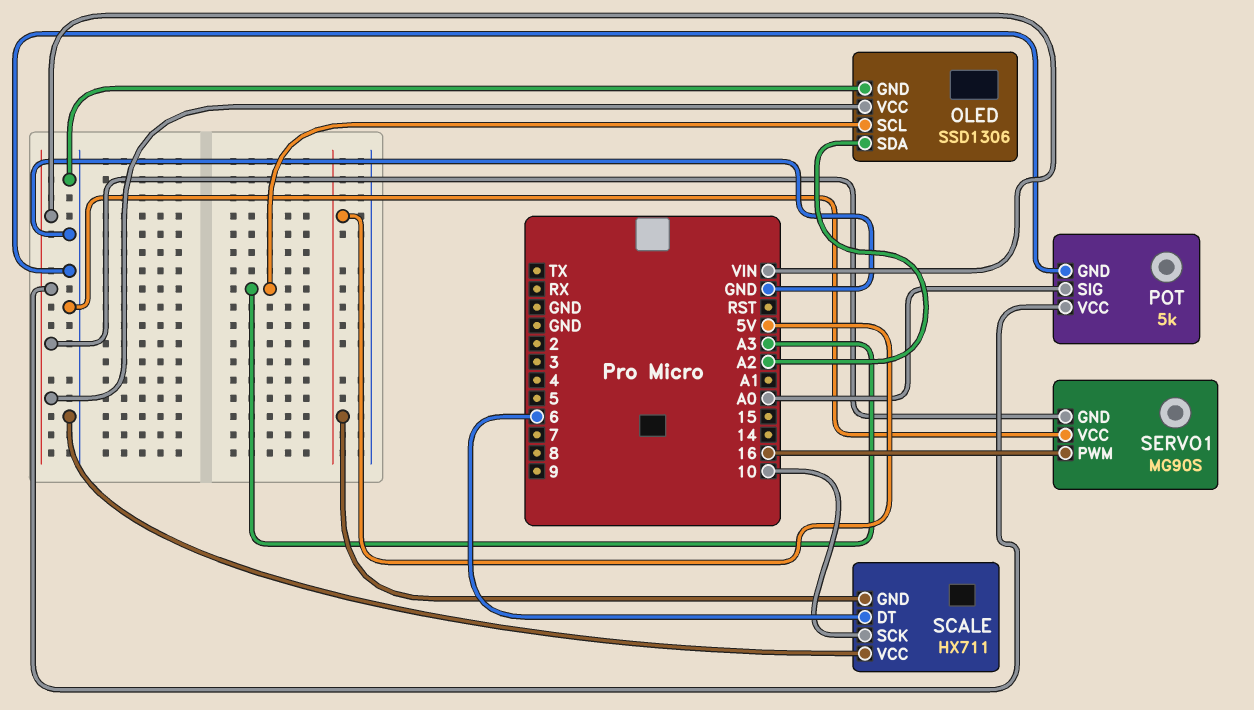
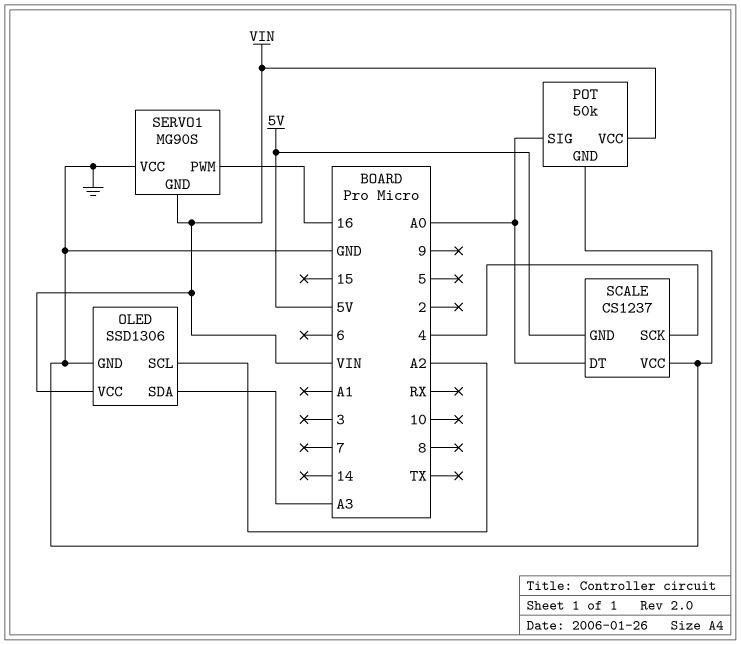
OLED pin SCL: A3 -> A2
OLED pin SDA: A2 -> A3
POT: 5k -> 50k
SCALE: HX711 -> CS1237
SCALE pin DT: 6 -> A0
SCALE pin SCK: 10 -> 4

